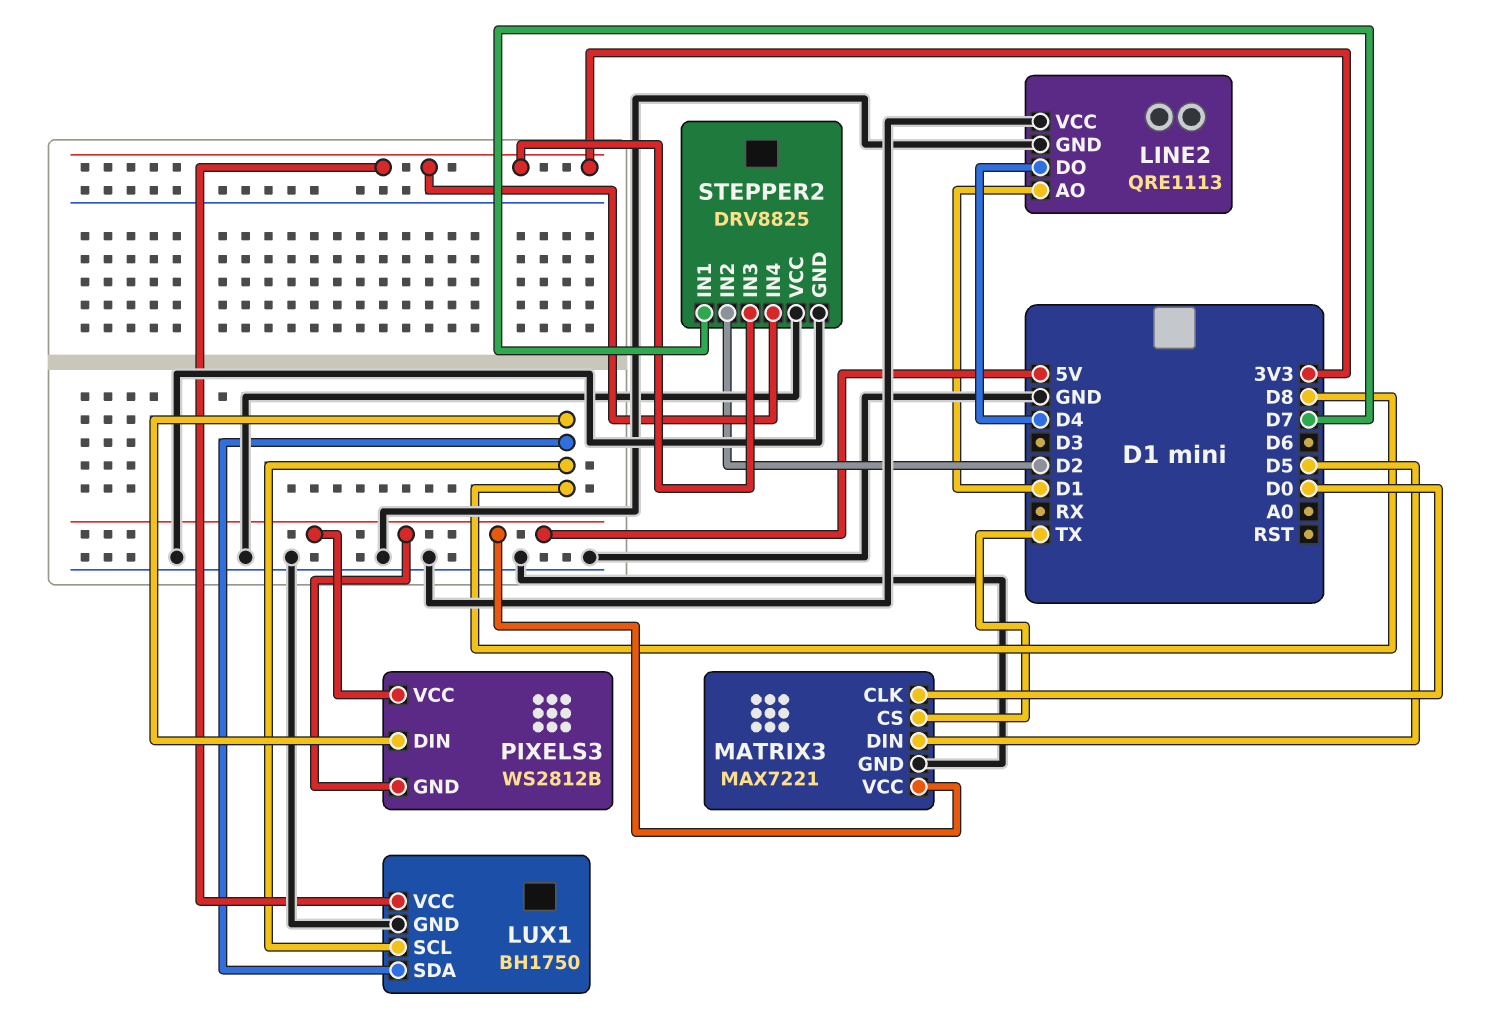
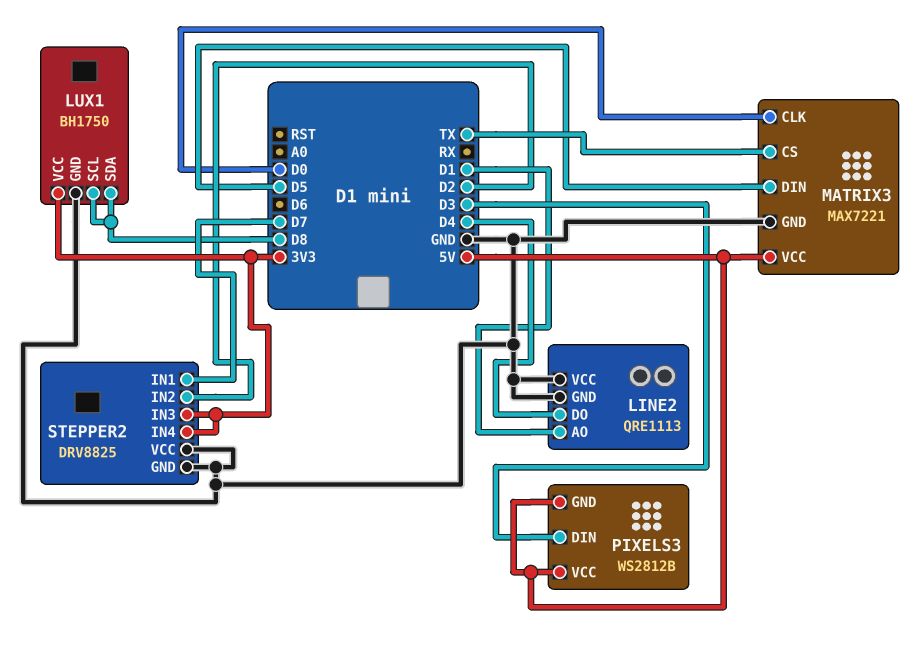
PIXELS3 pin DIN: D8 -> D3

